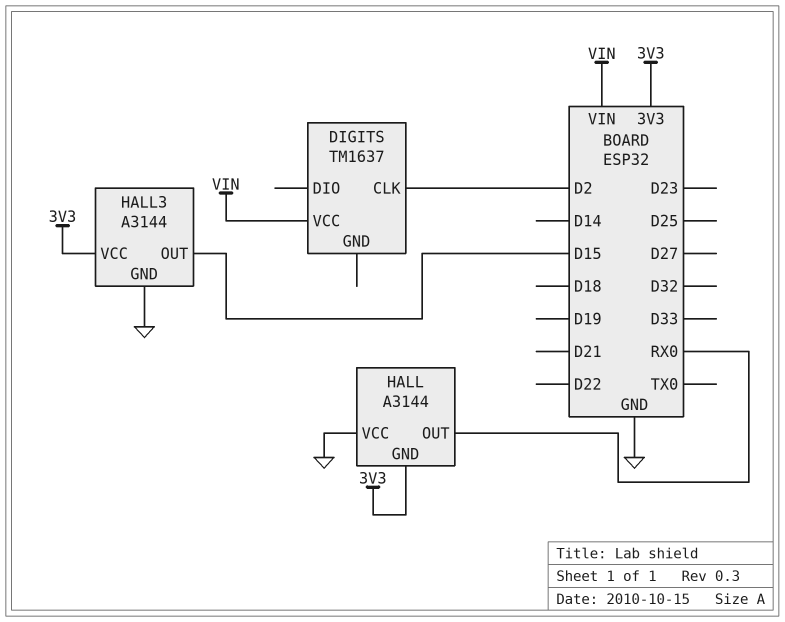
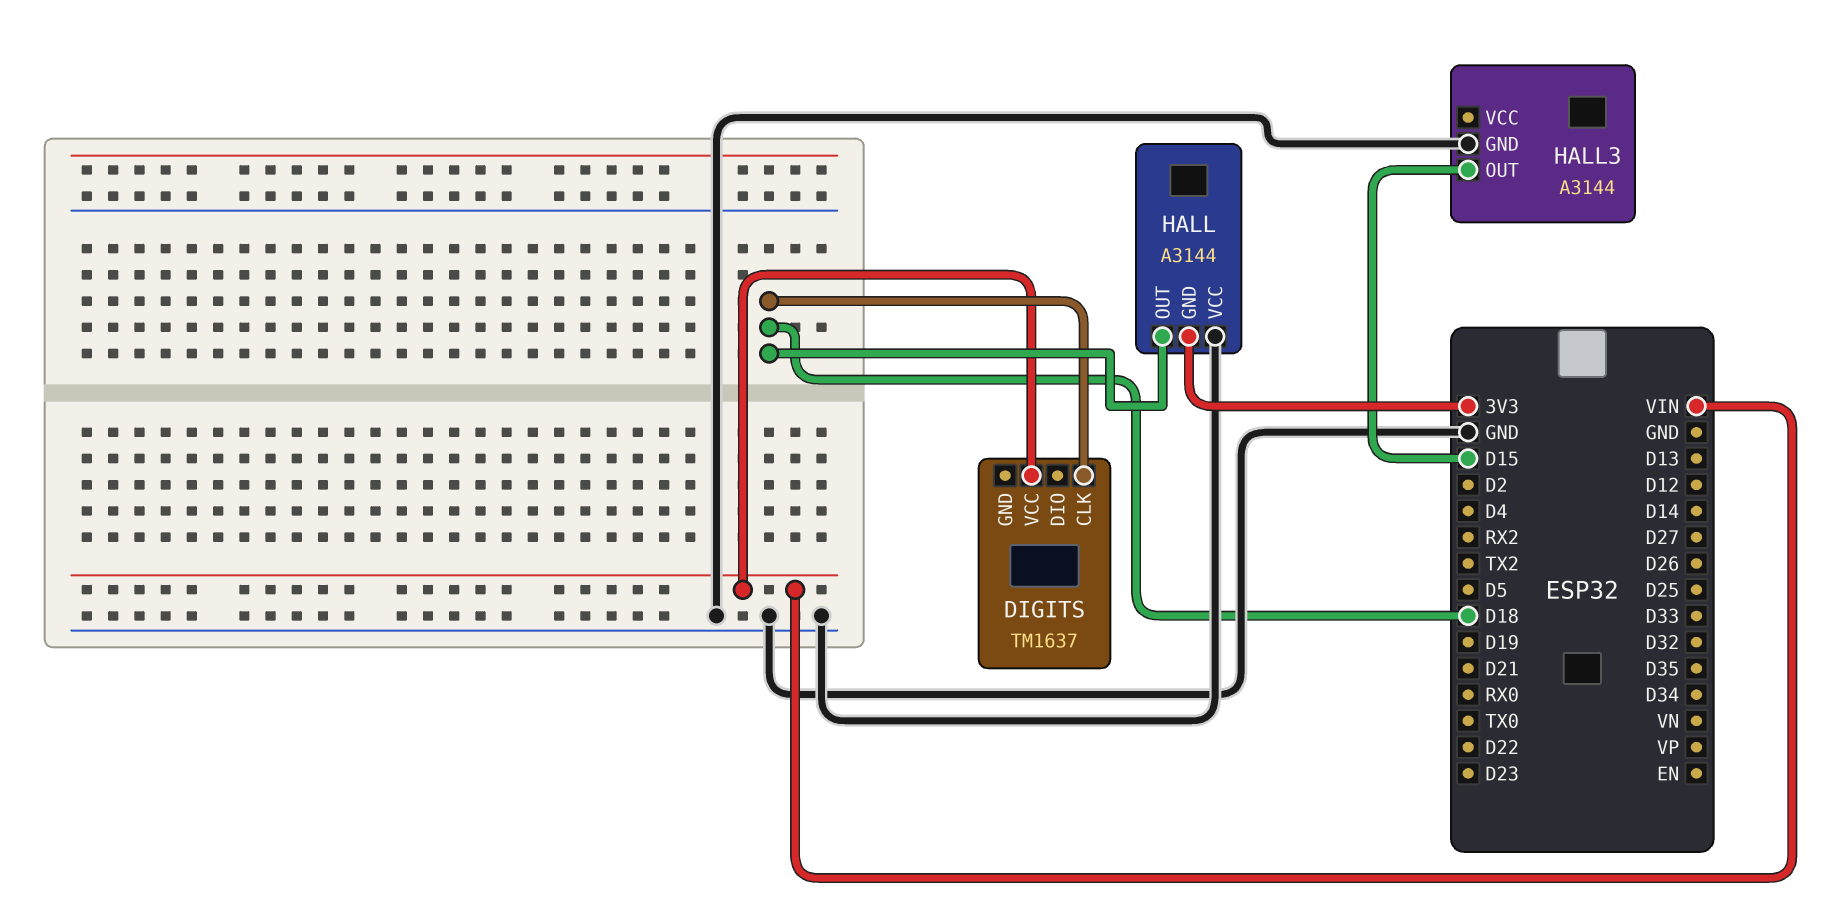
DIGITS pin CLK: D2 -> D18
HALL pin OUT: RX0 -> D18
HALL3 pin VCC: 3V3 -> none

